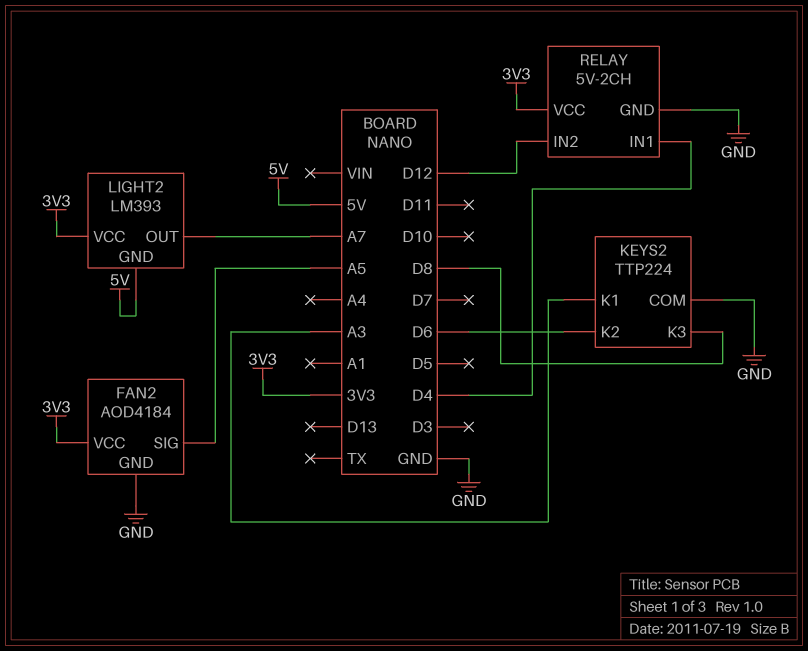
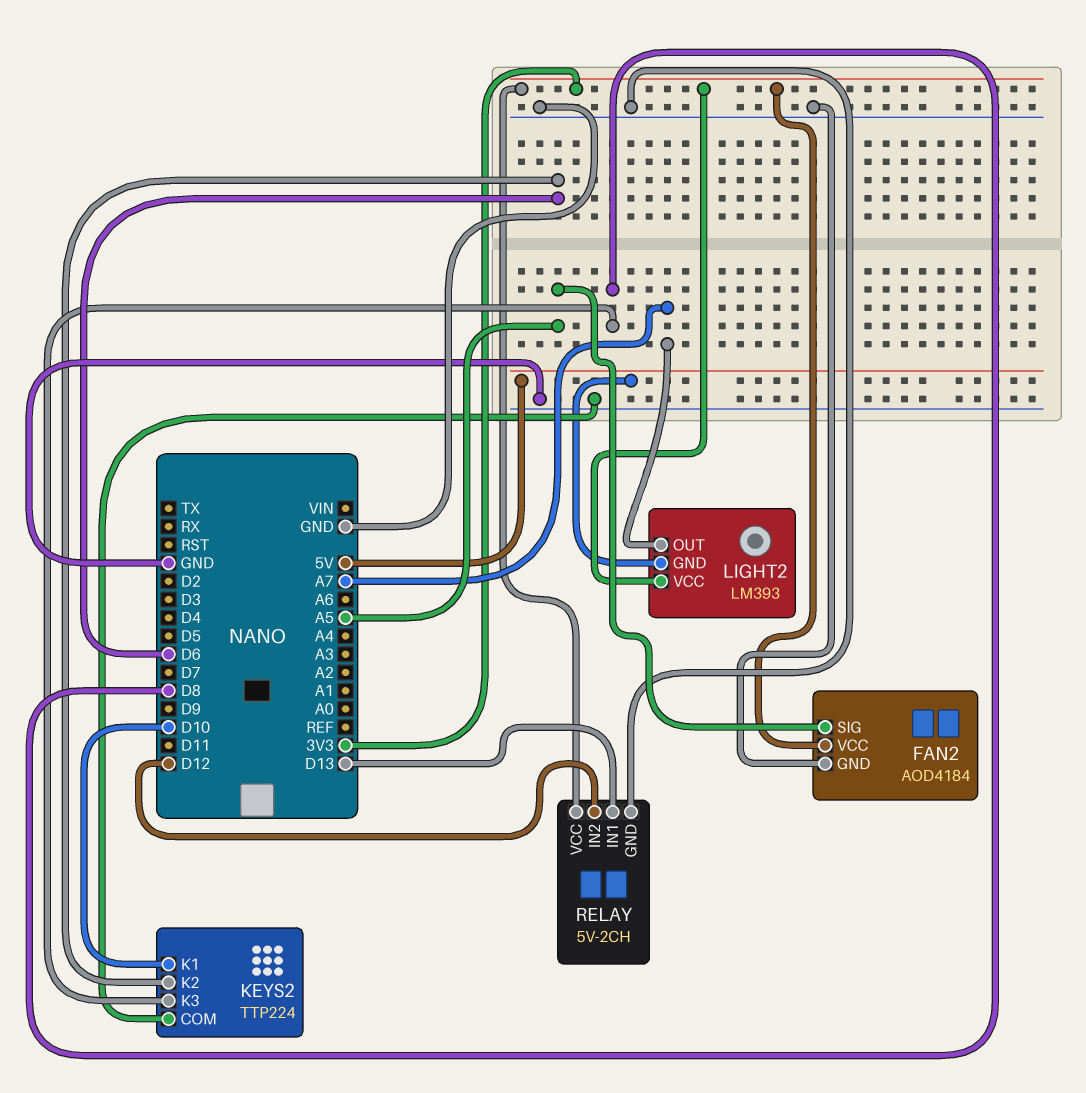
KEYS2 pin K1: A3 -> D10
RELAY pin IN1: D4 -> D13

